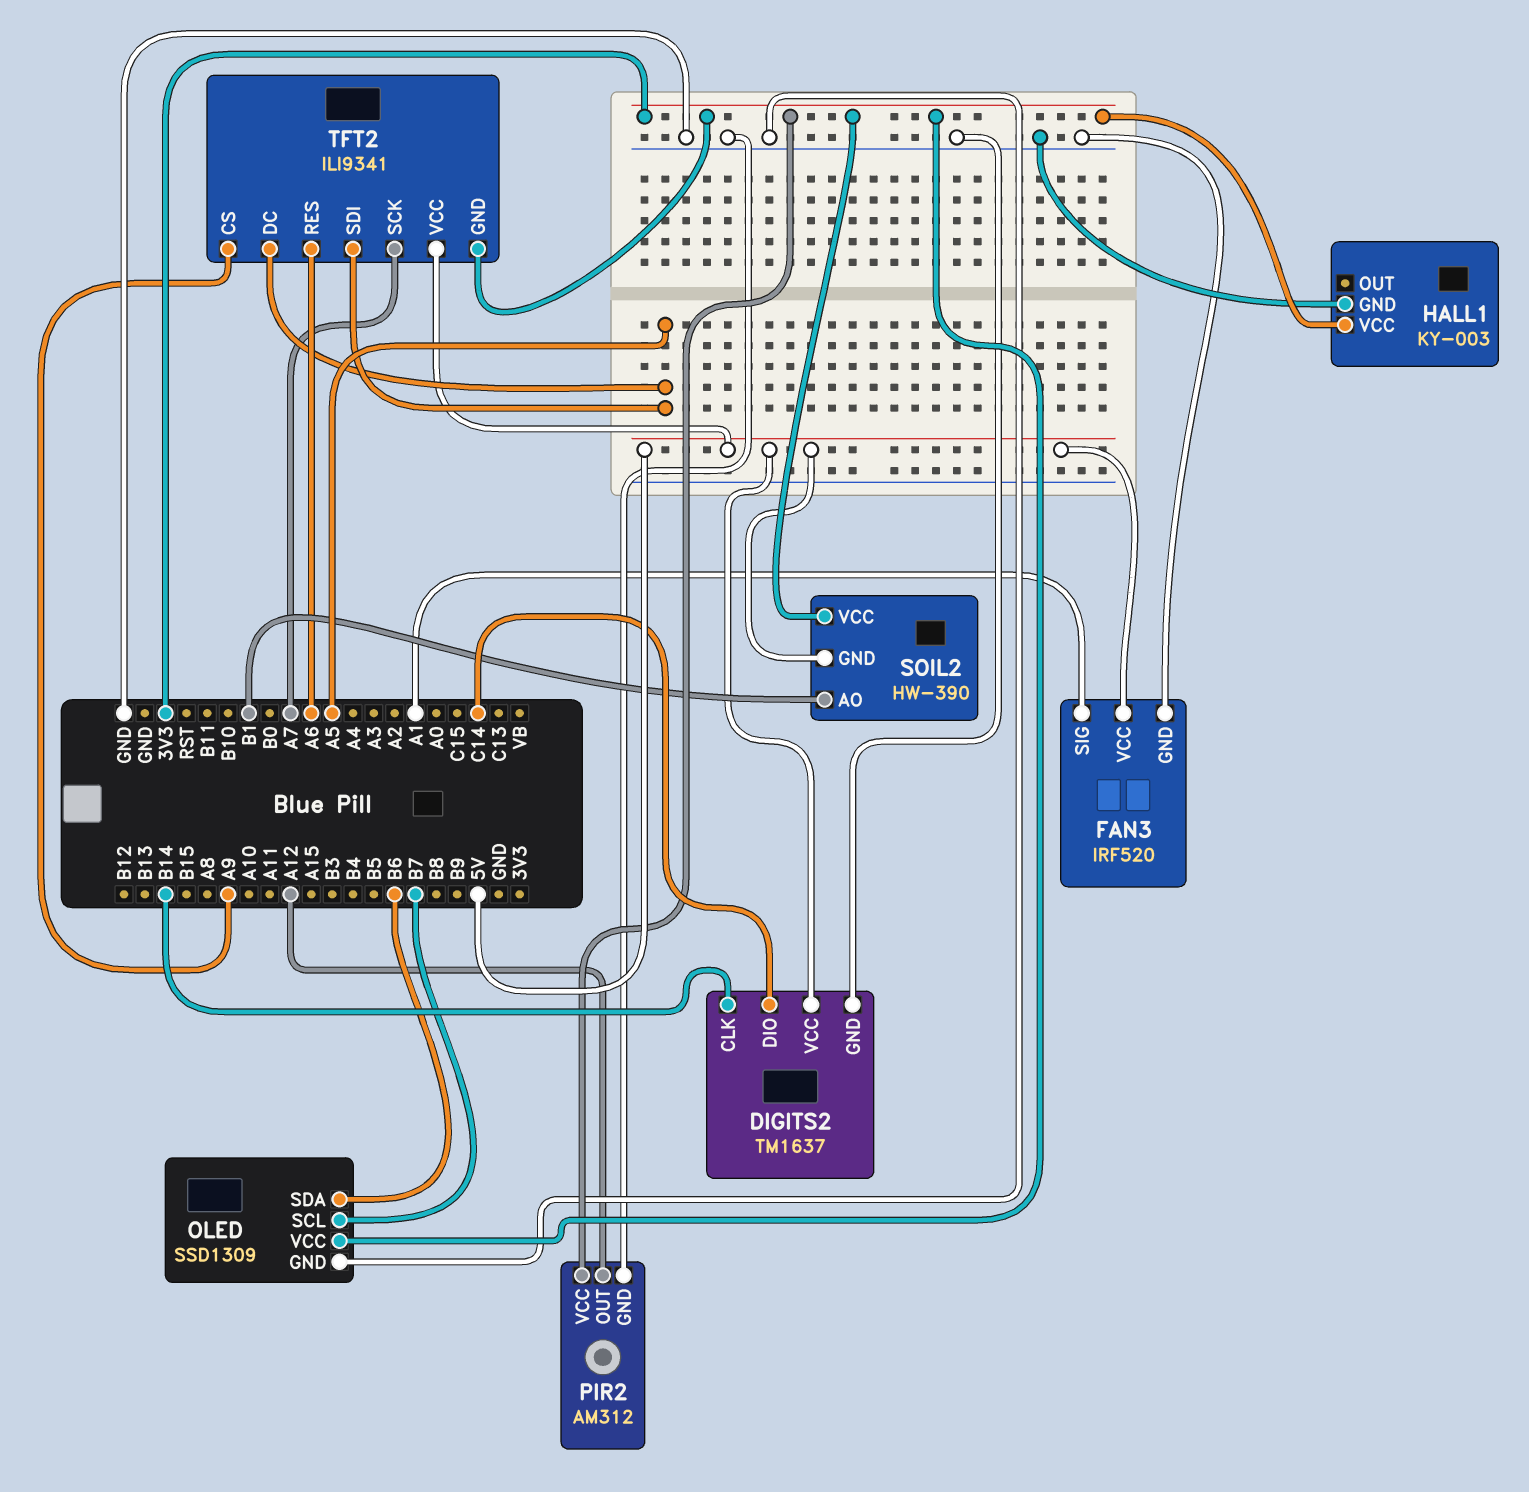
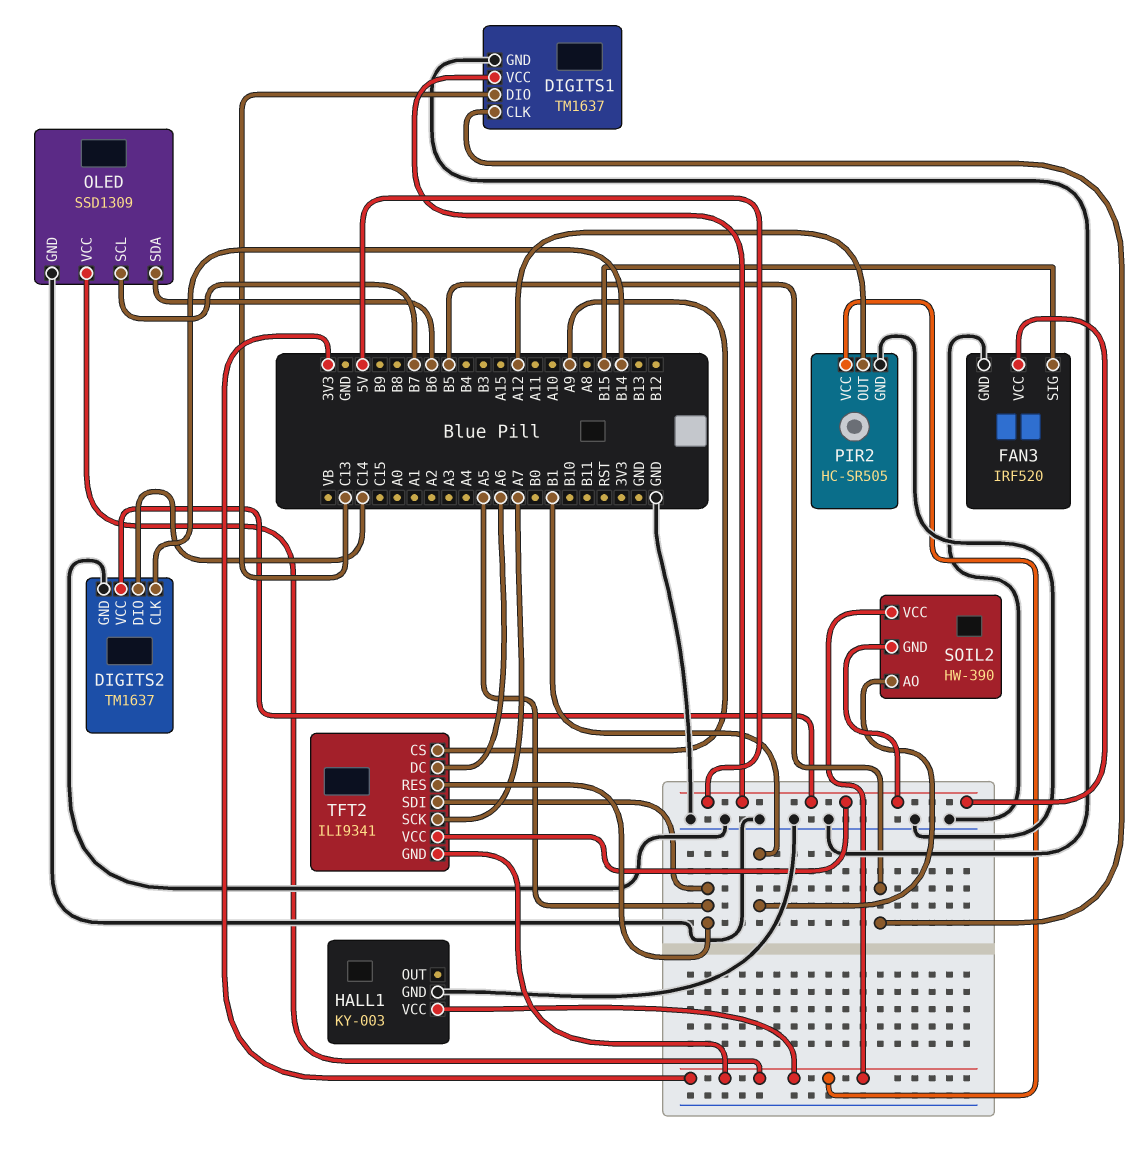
DIGITS1: none -> TM1637
DIGITS1 pin CLK: none -> B5
DIGITS1 pin DIO: none -> C13
DIGITS1 pin GND: none -> GND
DIGITS1 pin VCC: none -> 5V
FAN3 pin SIG: A1 -> B15
PIR2: AM312 -> HC-SR505
TFT2 pin DC: A5 -> A6
TFT2 pin RES: A6 -> A5

